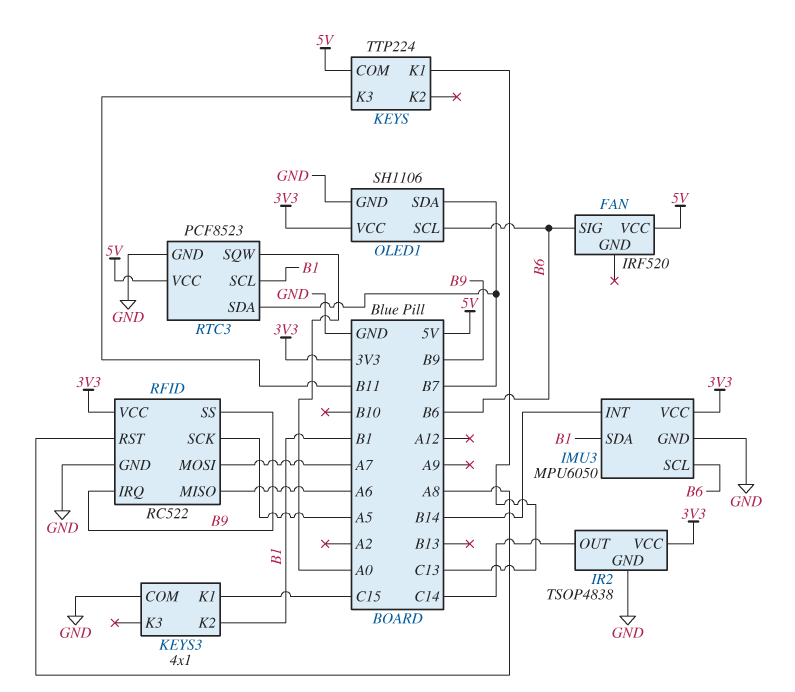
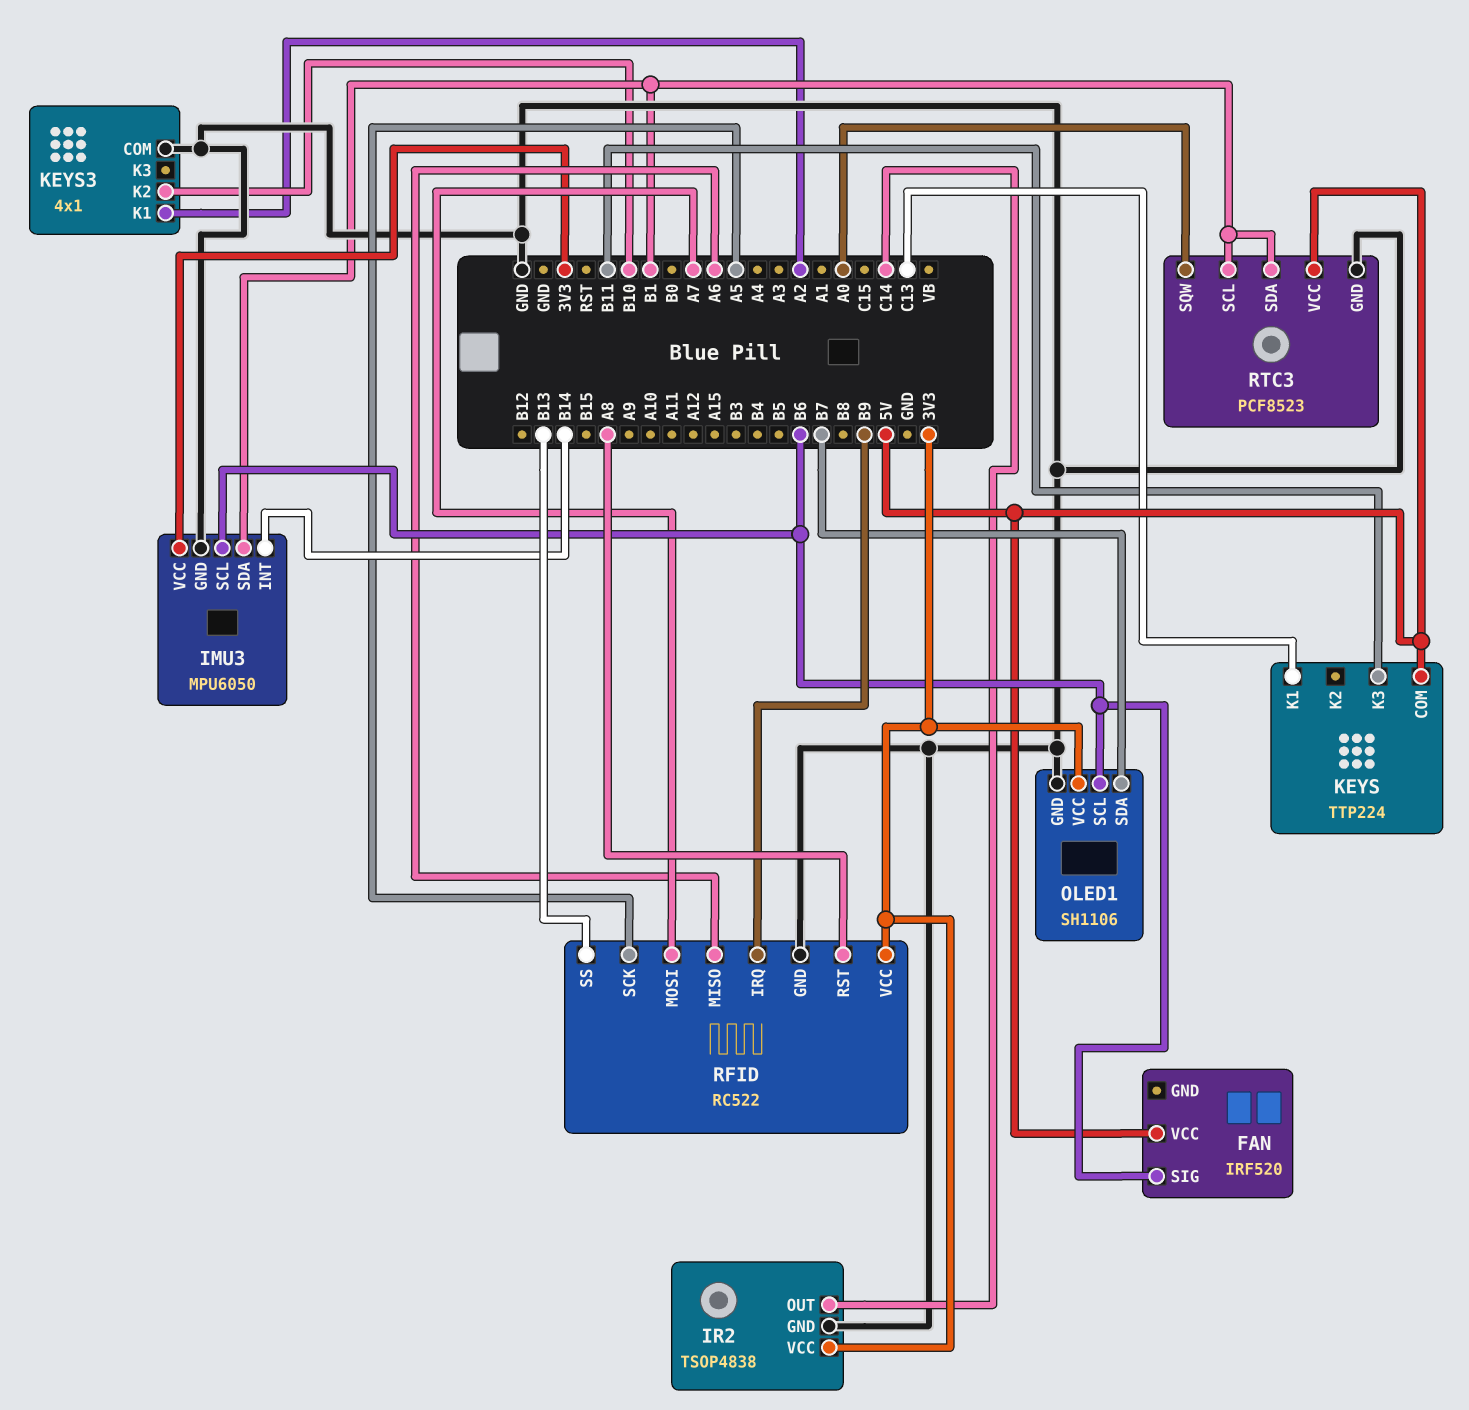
KEYS3 pin K1: C15 -> A2
KEYS3 pin K2: B1 -> B10
RFID pin SS: B9 -> B13
RTC3 pin SDA: B7 -> B1

